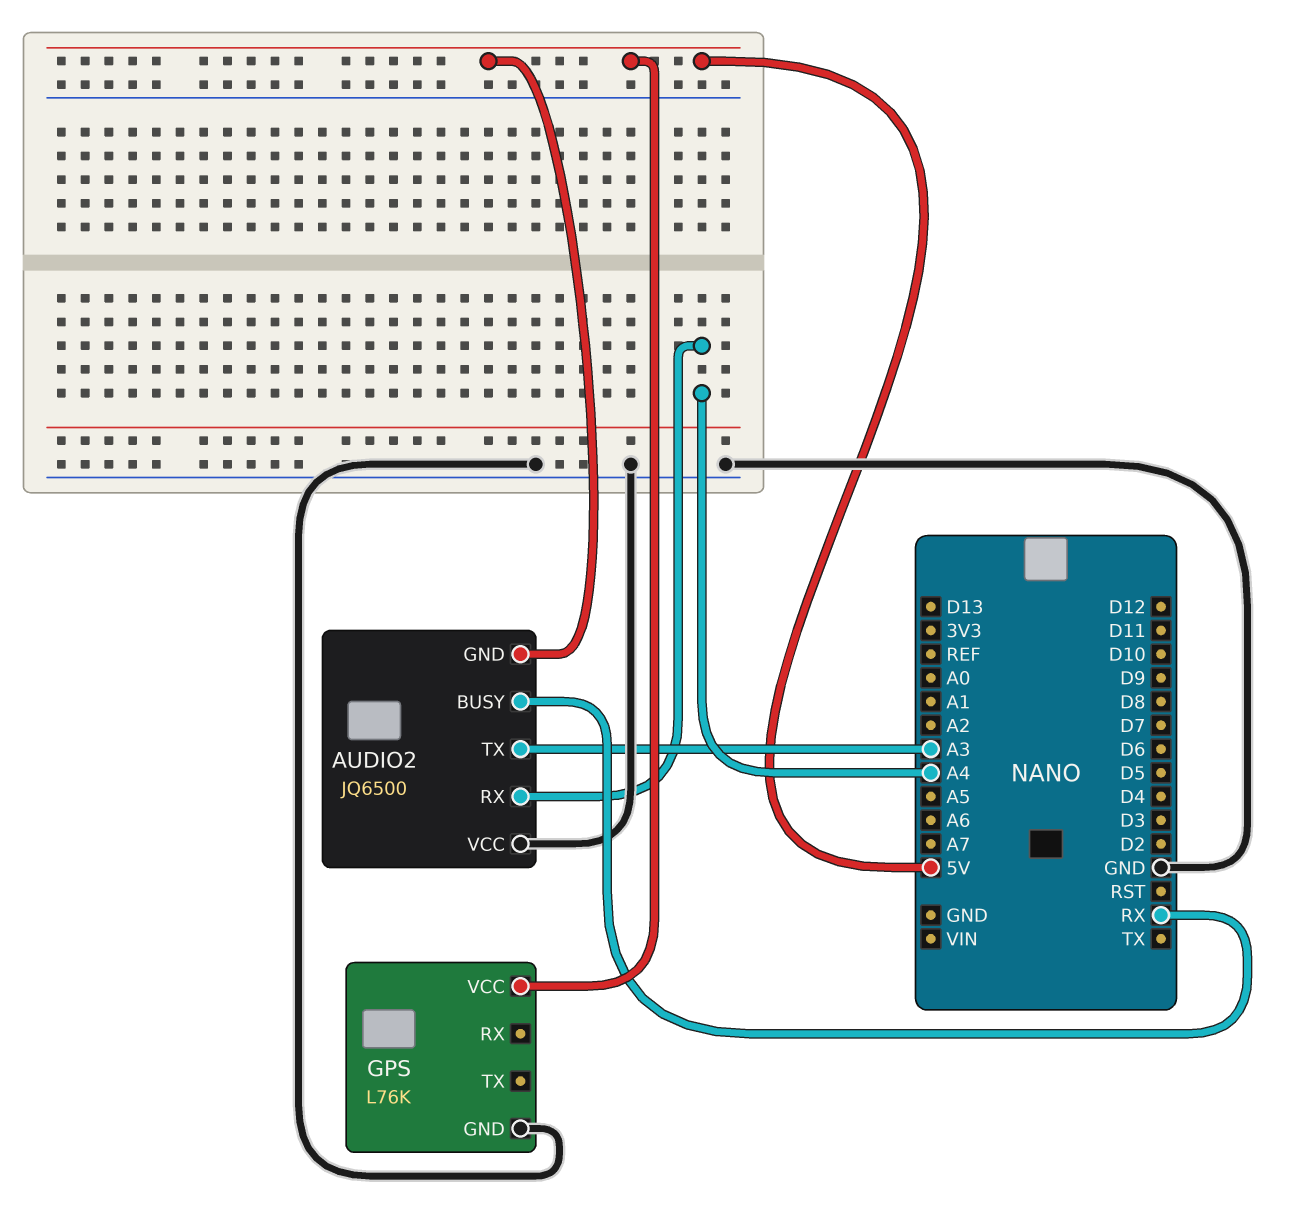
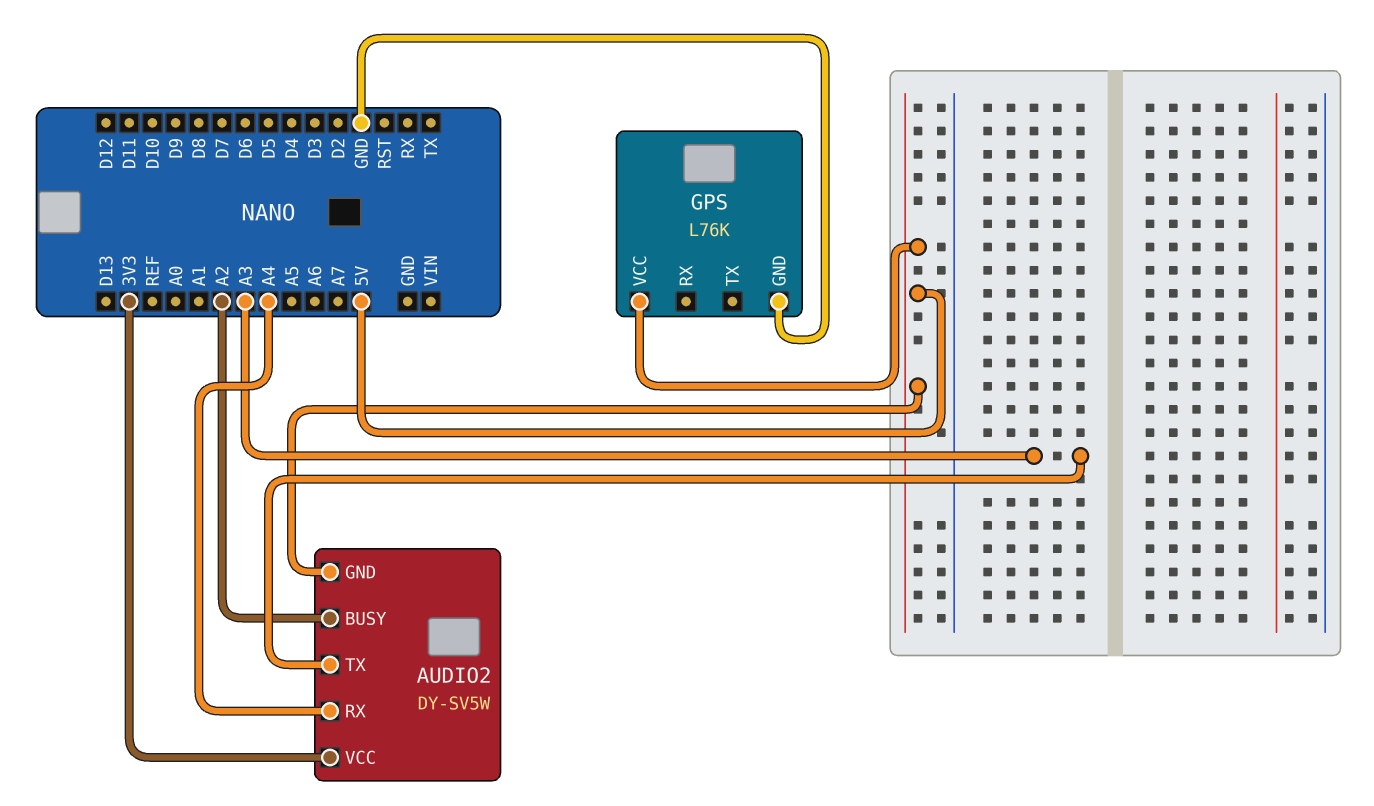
AUDIO2: JQ6500 -> DY-SV5W
AUDIO2 pin BUSY: RX -> A2
AUDIO2 pin VCC: GND -> 3V3

